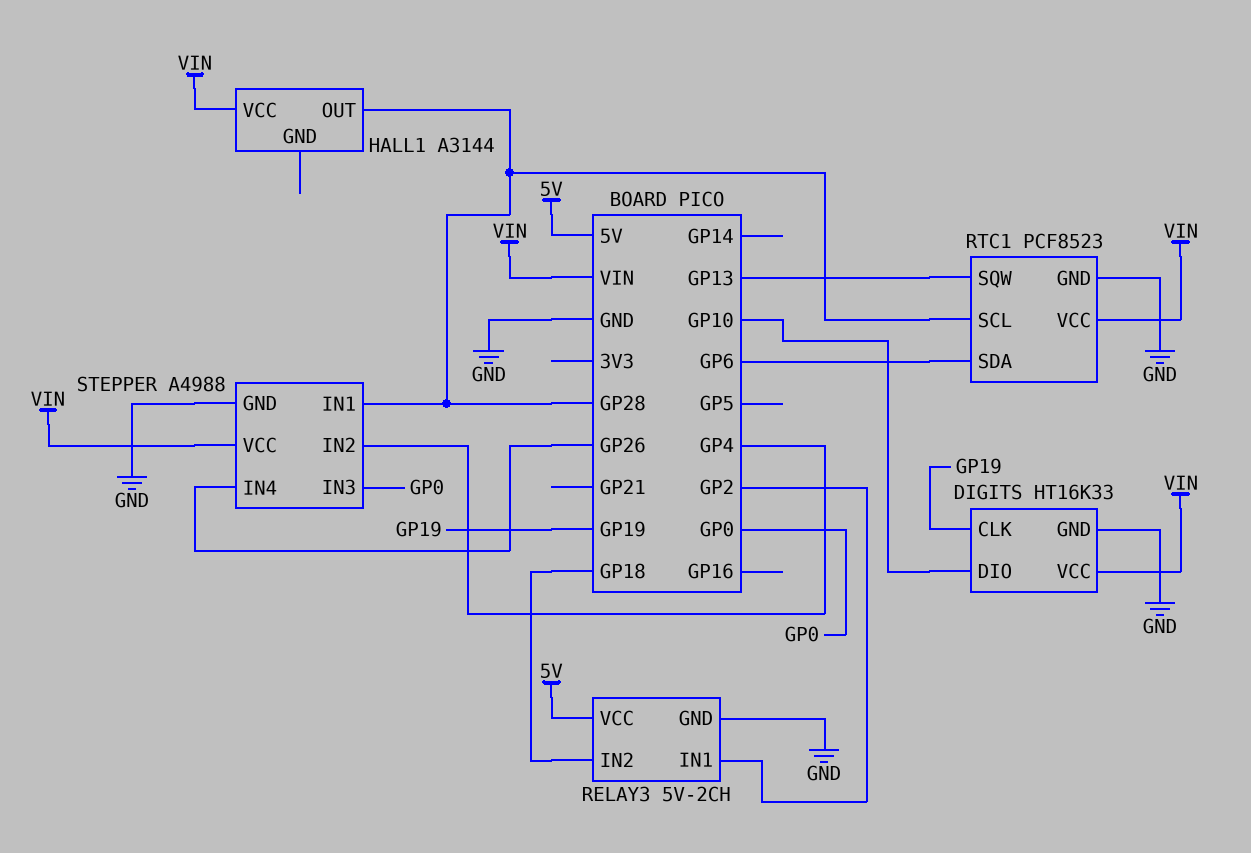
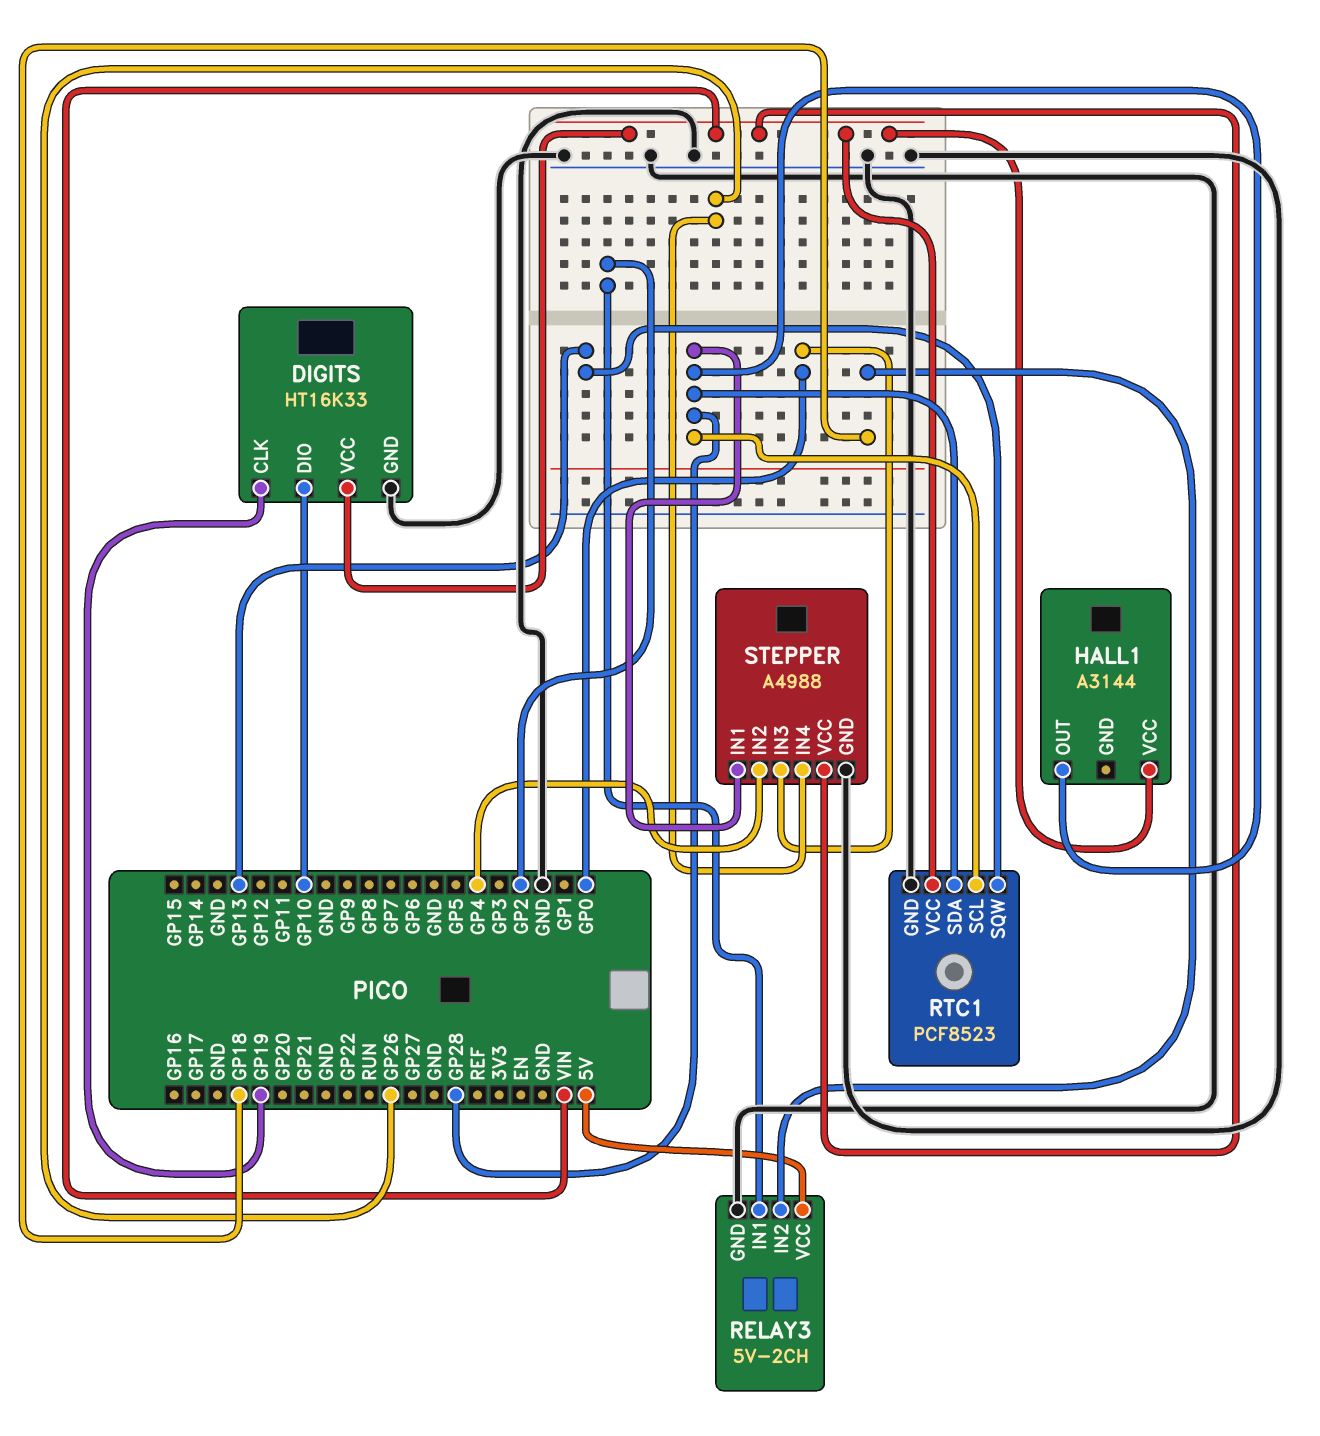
RTC1 pin SDA: GP6 -> GP28

